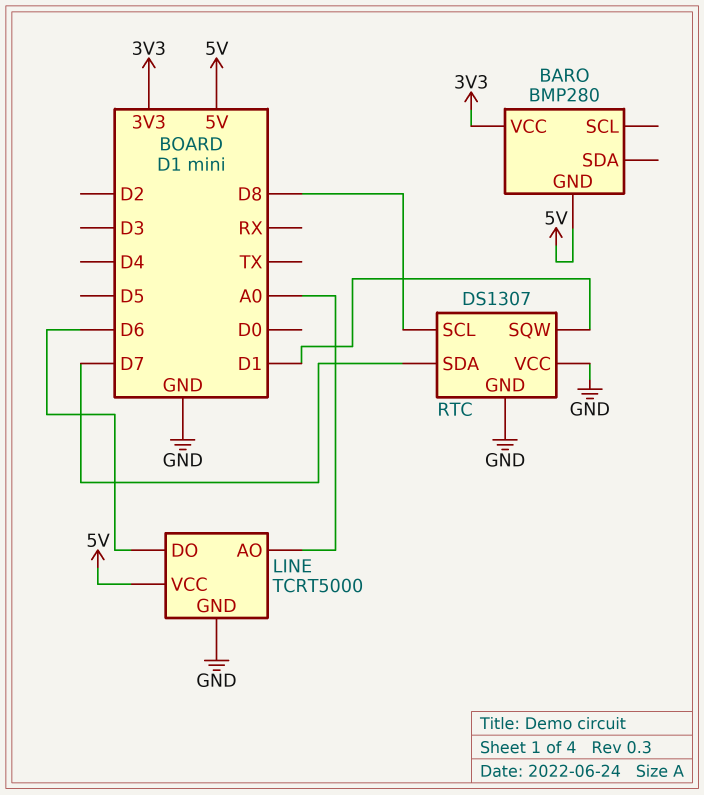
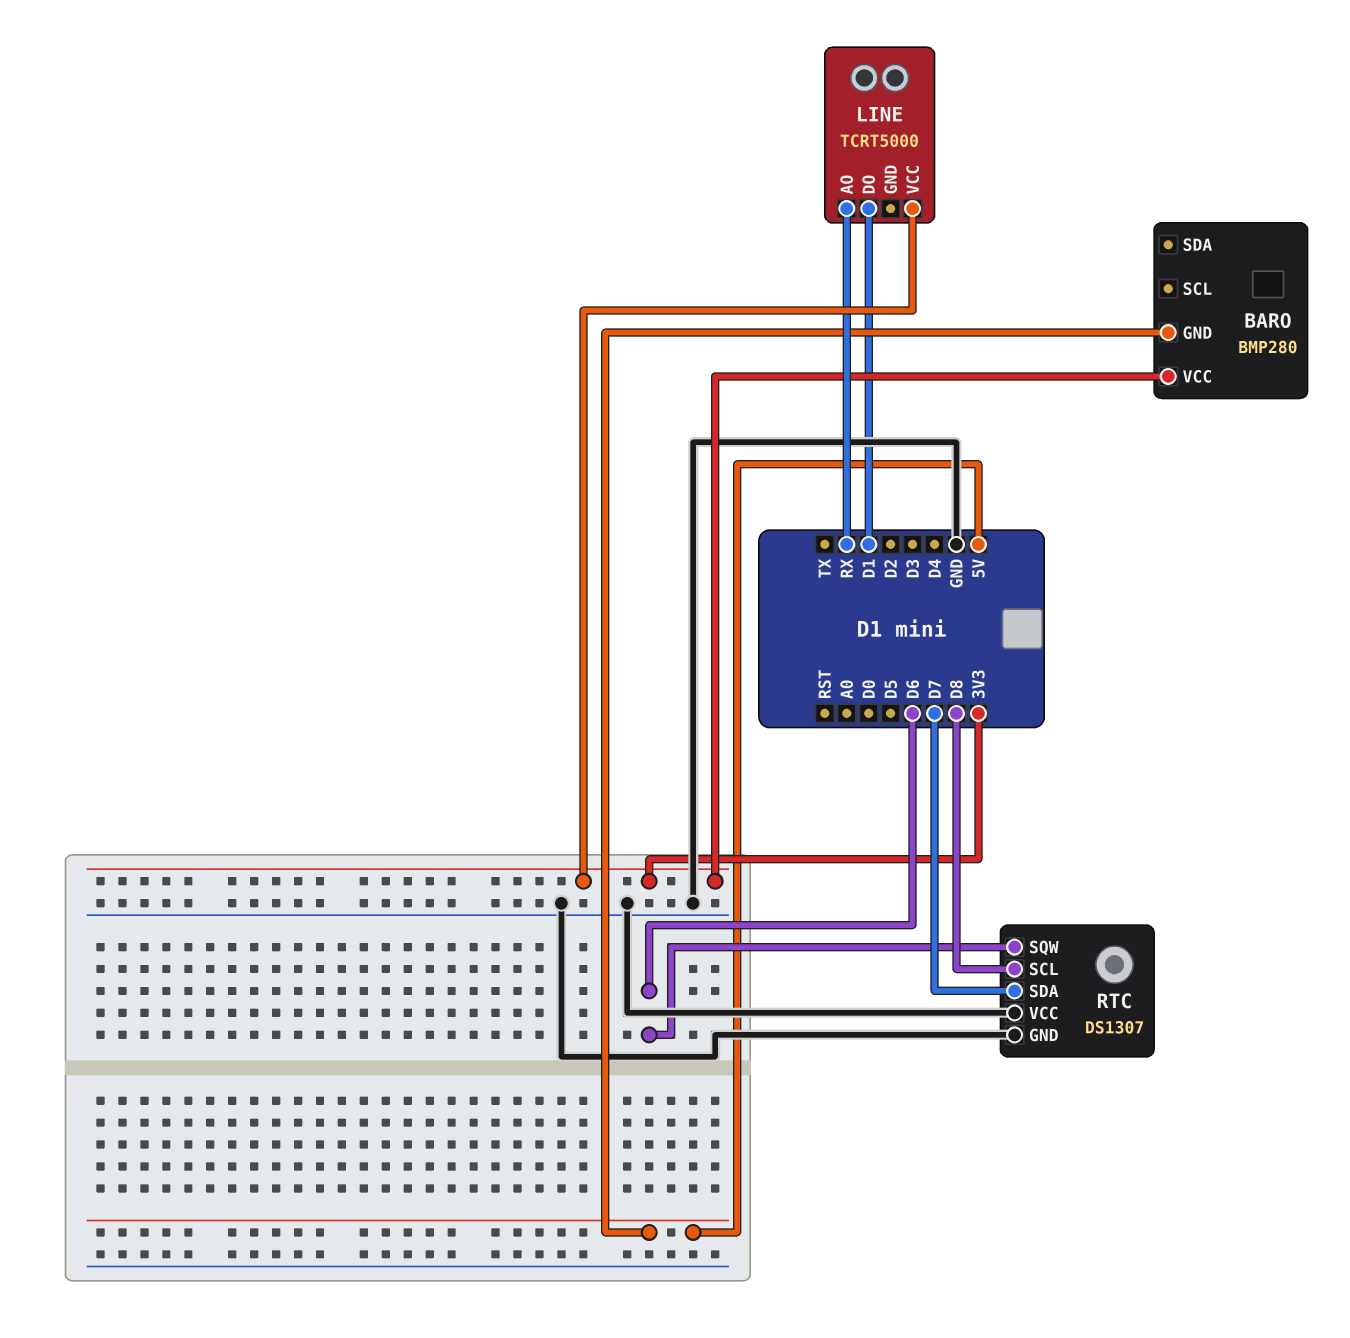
LINE pin AO: A0 -> RX
LINE pin DO: D6 -> D1
LINE pin GND: GND -> none
LINE pin VCC: 5V -> 3V3
RTC pin SQW: D1 -> D6

